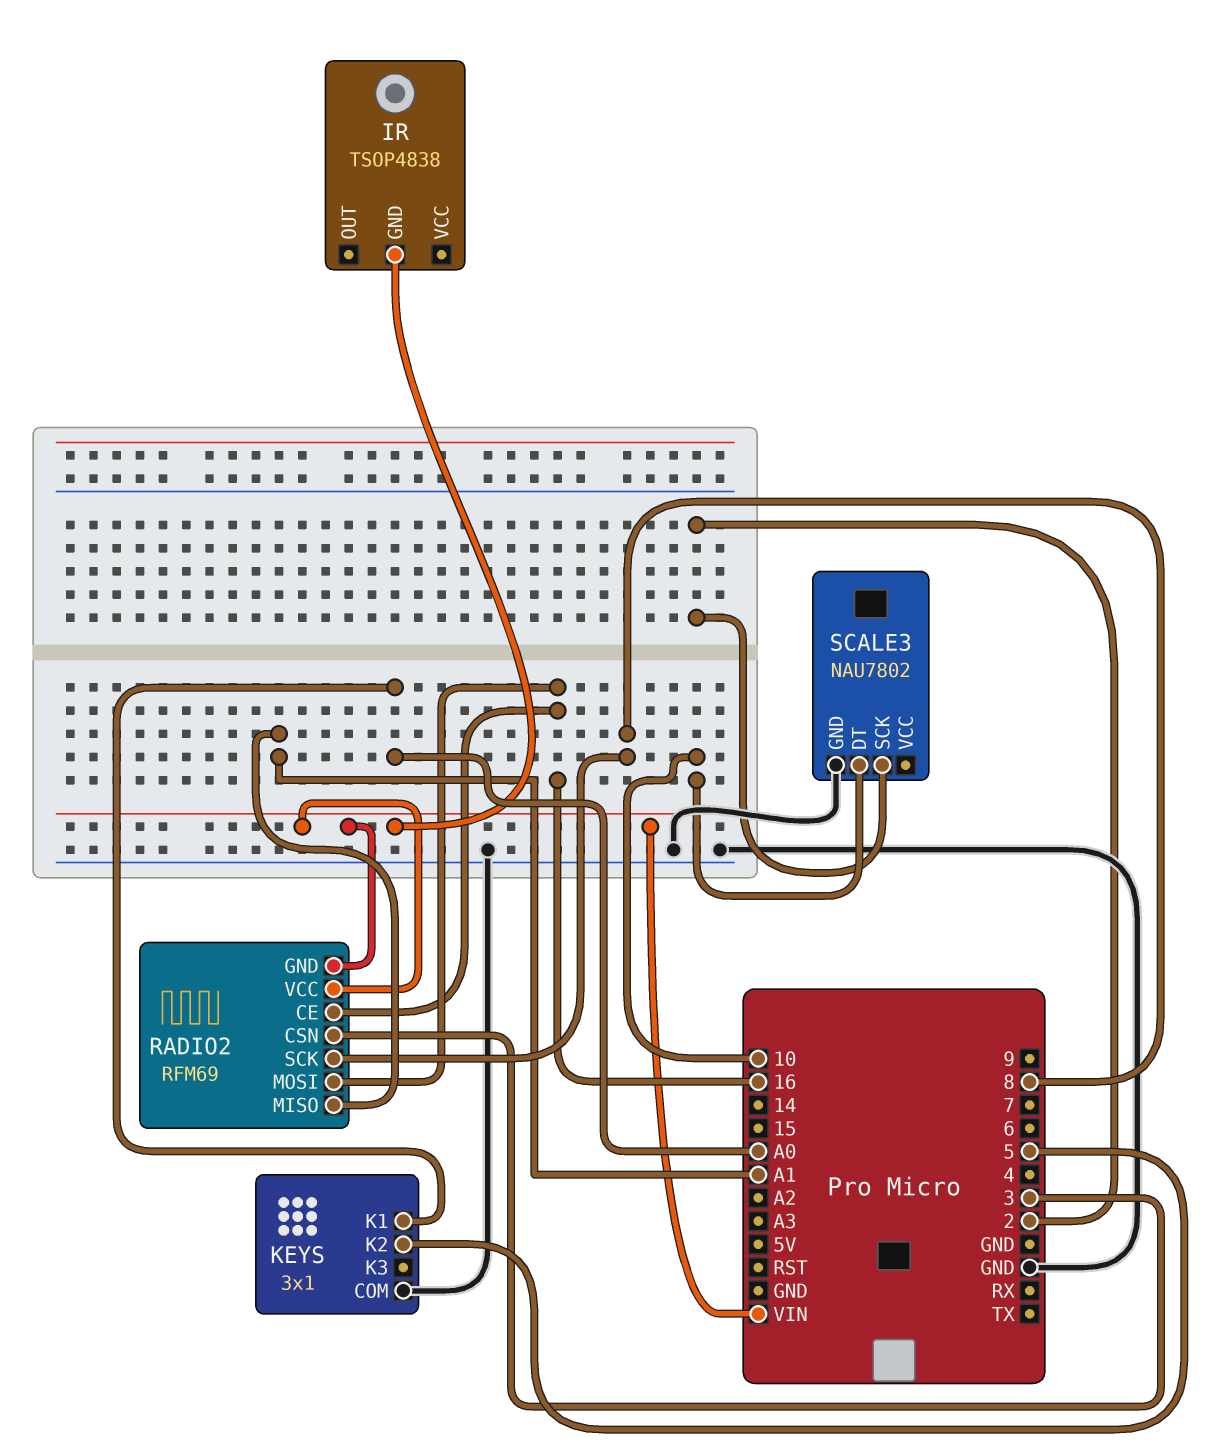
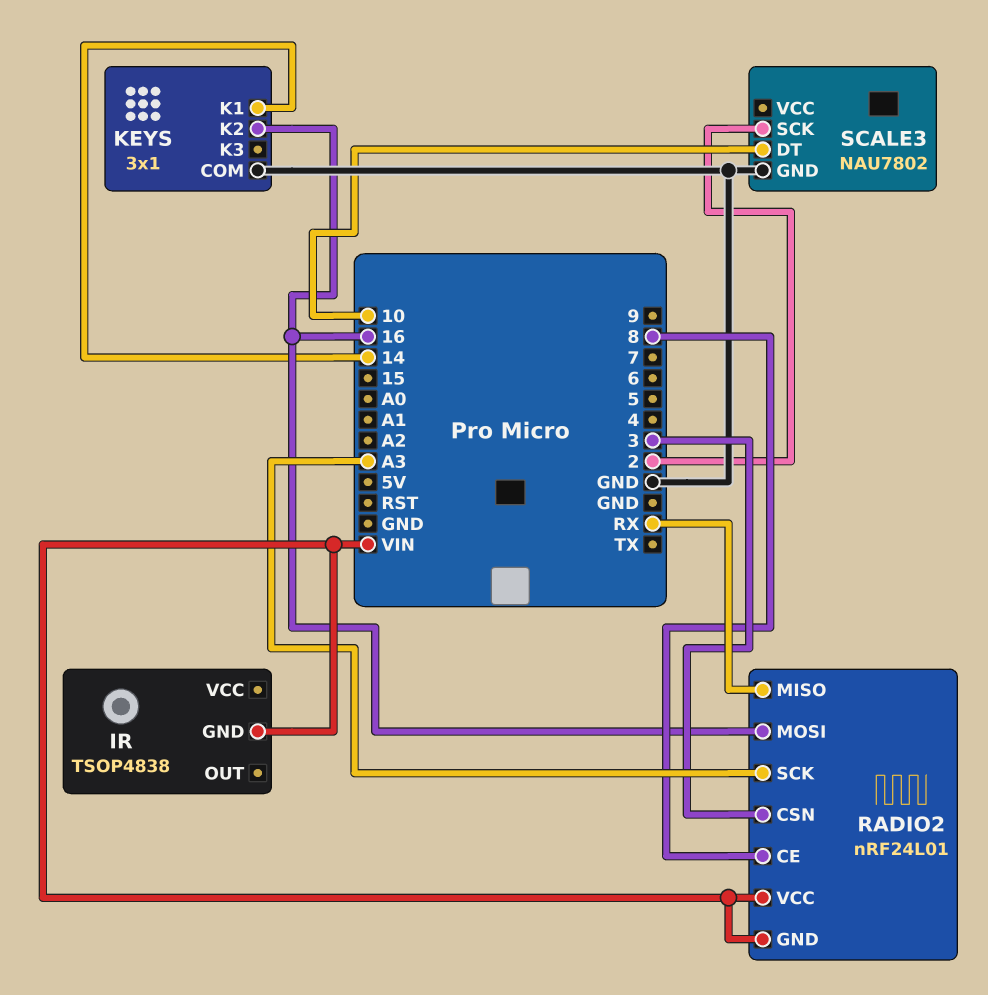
KEYS pin K1: A0 -> 14
KEYS pin K2: 5 -> 16
RADIO2: RFM69 -> nRF24L01
RADIO2 pin CE: 16 -> 8
RADIO2 pin MISO: A1 -> RX
RADIO2 pin SCK: 8 -> A3

